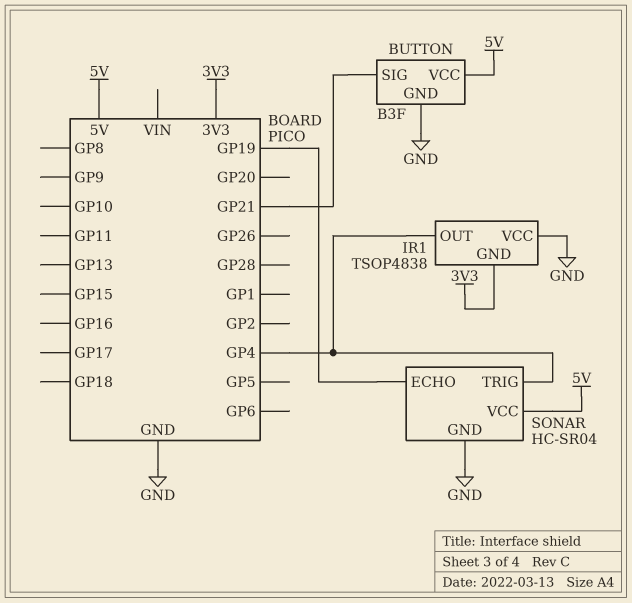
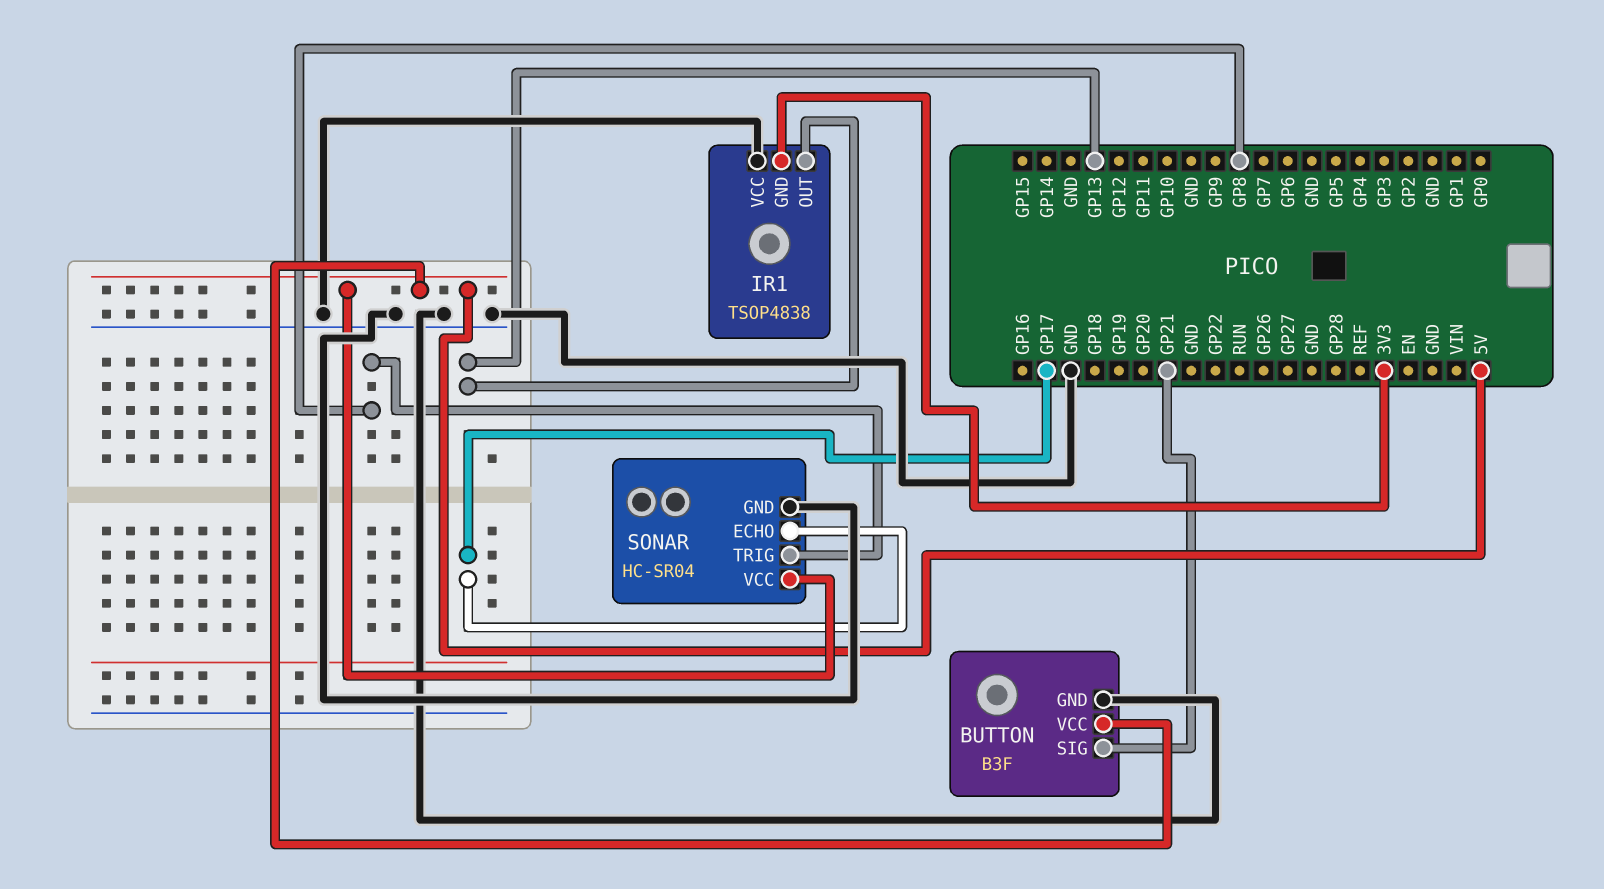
IR1 pin OUT: GP4 -> GP13
SONAR pin ECHO: GP19 -> GP17
SONAR pin TRIG: GP4 -> GP8

